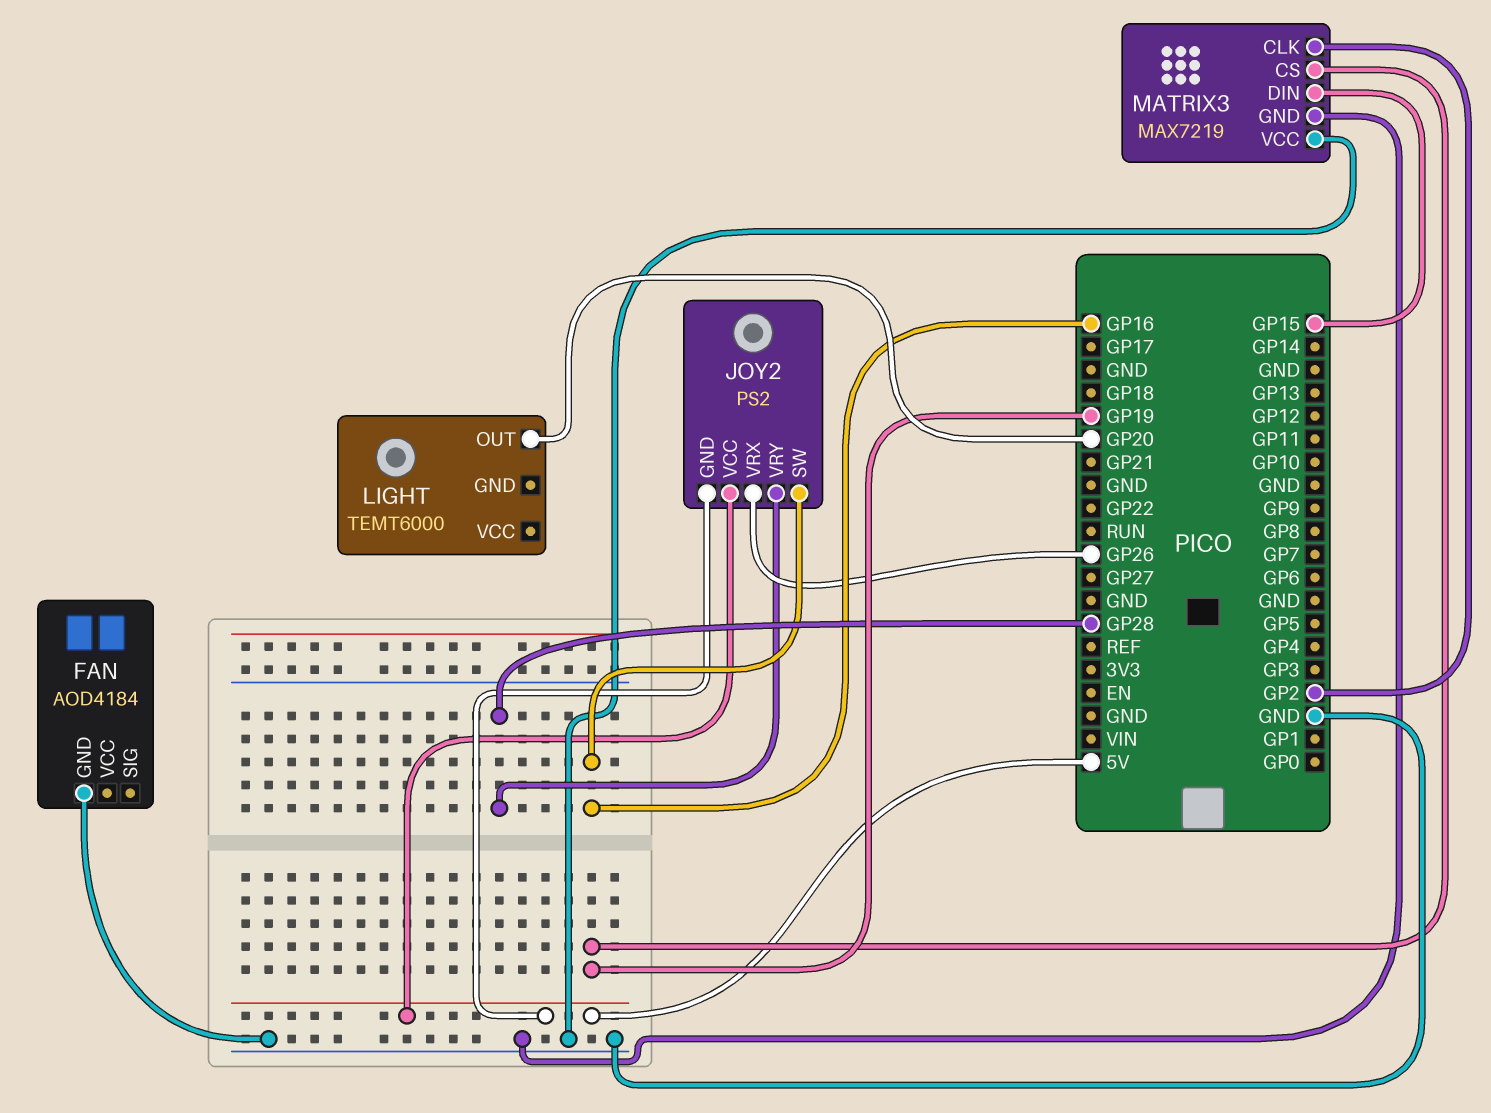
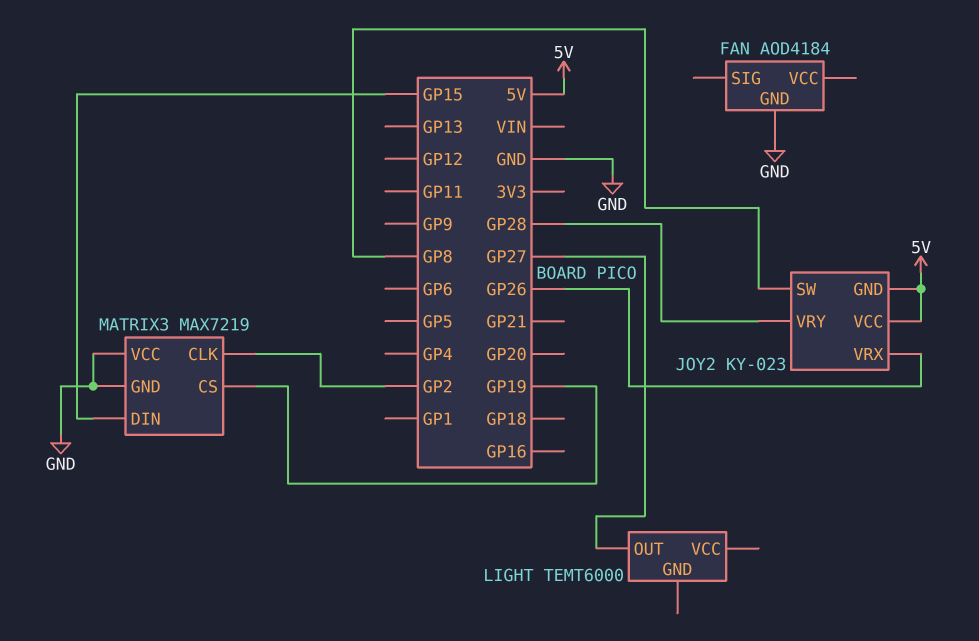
JOY2: PS2 -> KY-023
JOY2 pin SW: GP16 -> GP8
LIGHT pin OUT: GP20 -> GP27

